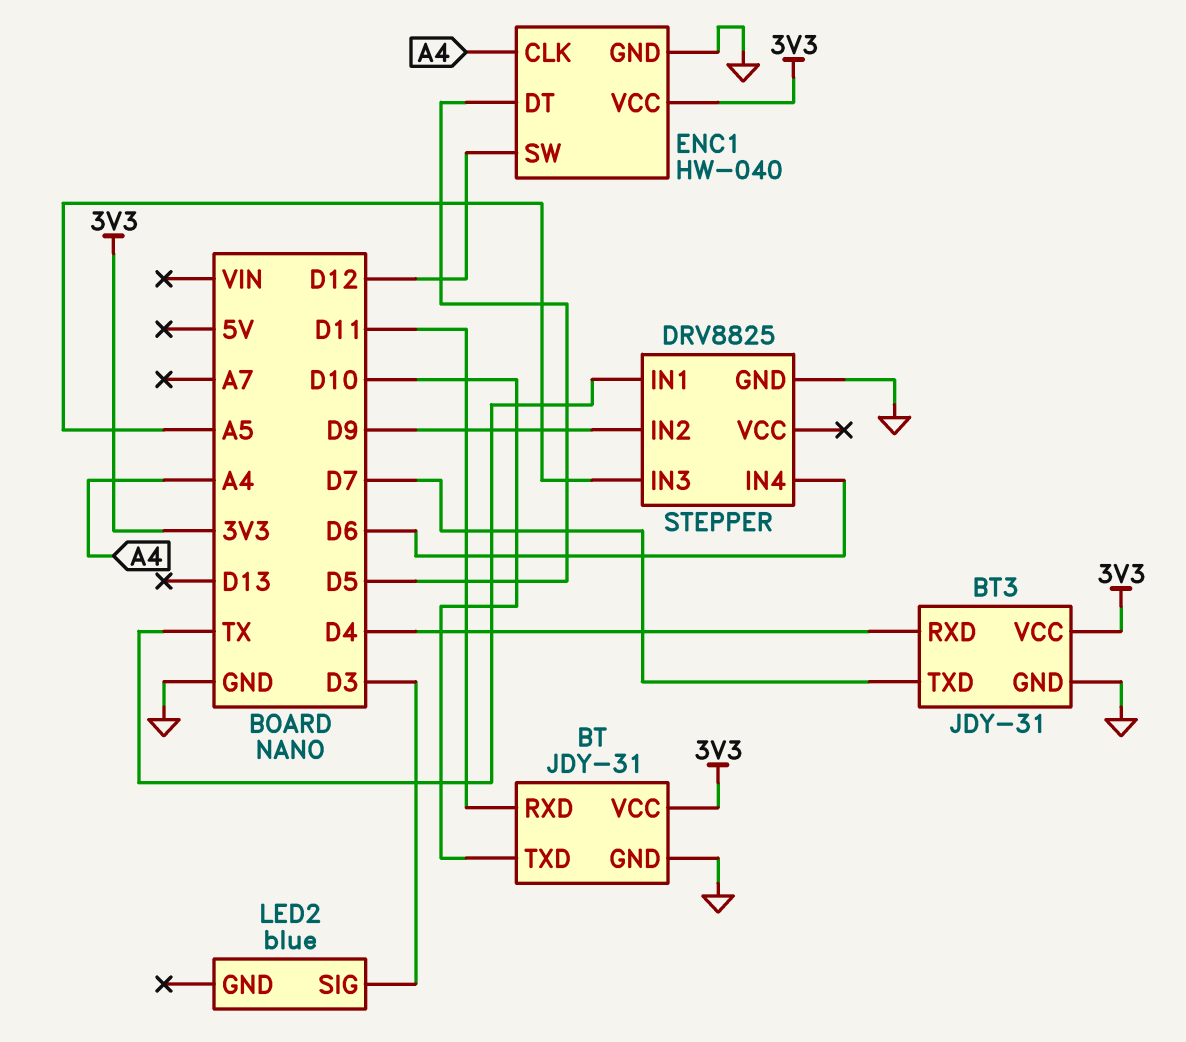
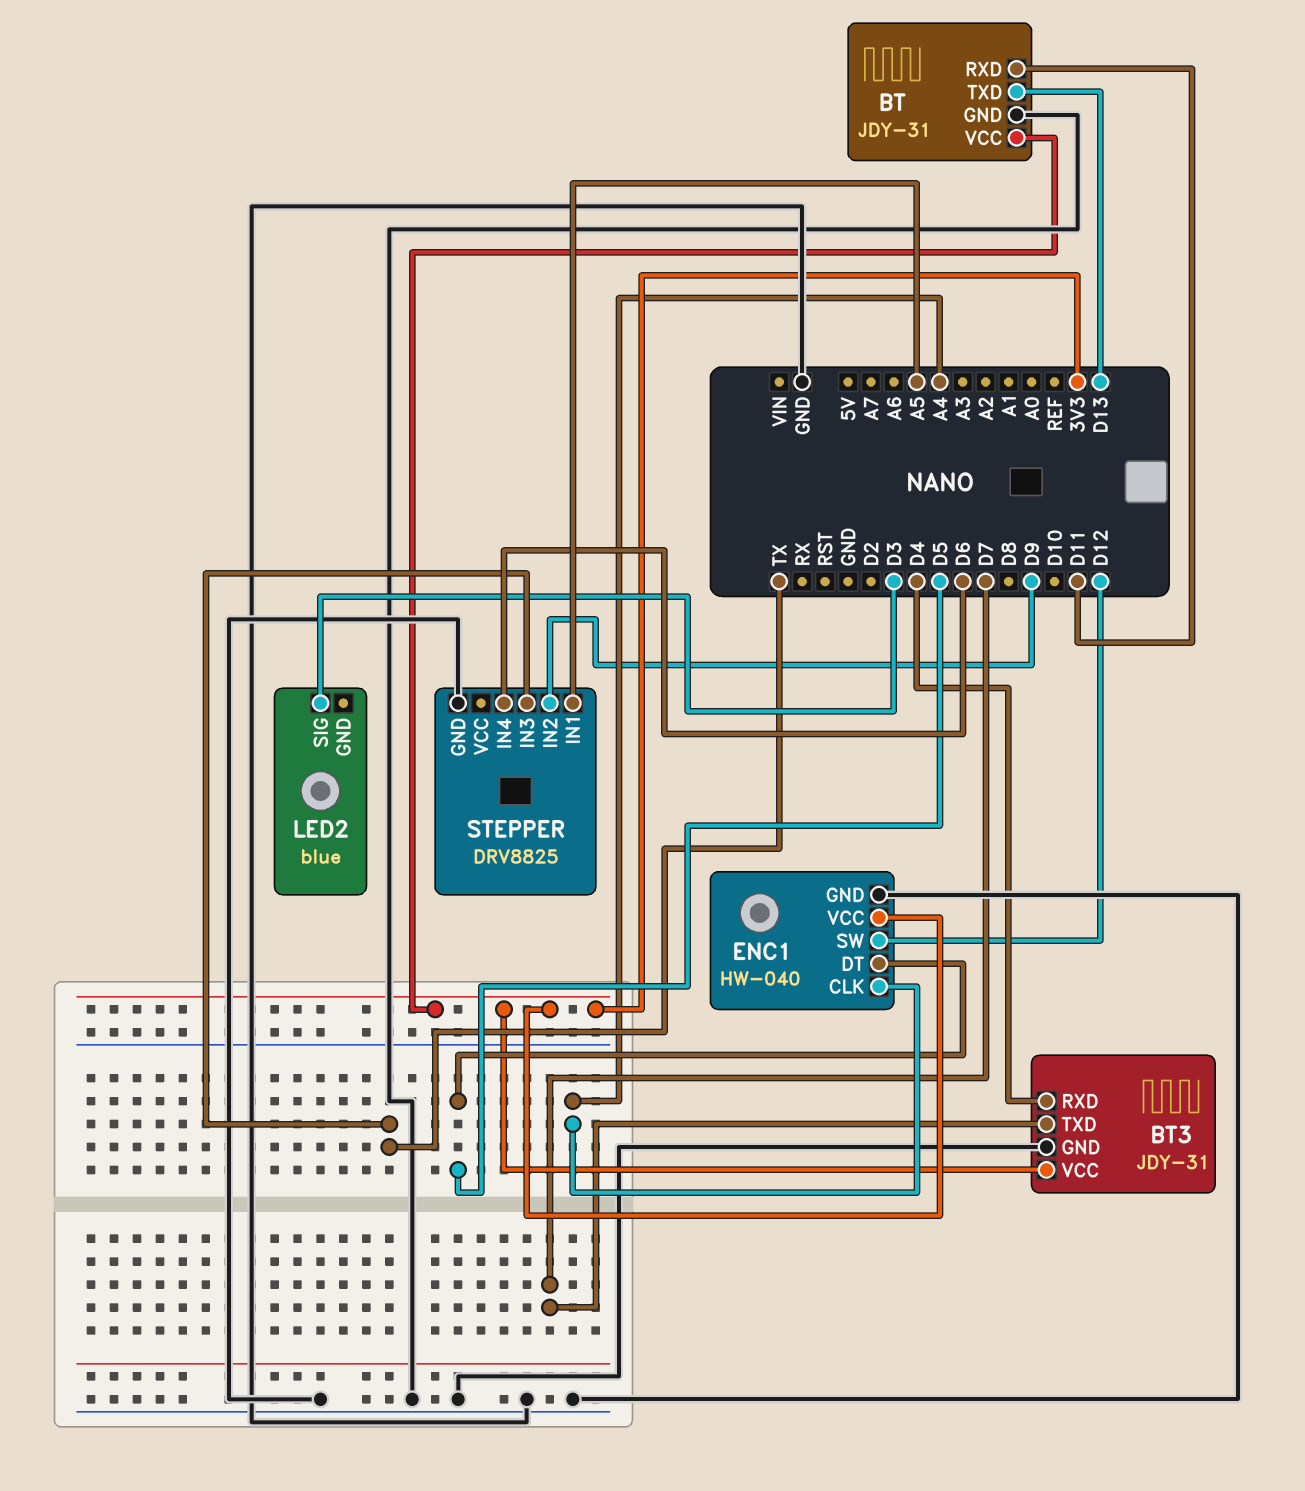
BT pin TXD: D10 -> D13
STEPPER pin IN1: TX -> A5
STEPPER pin IN3: A5 -> TX

